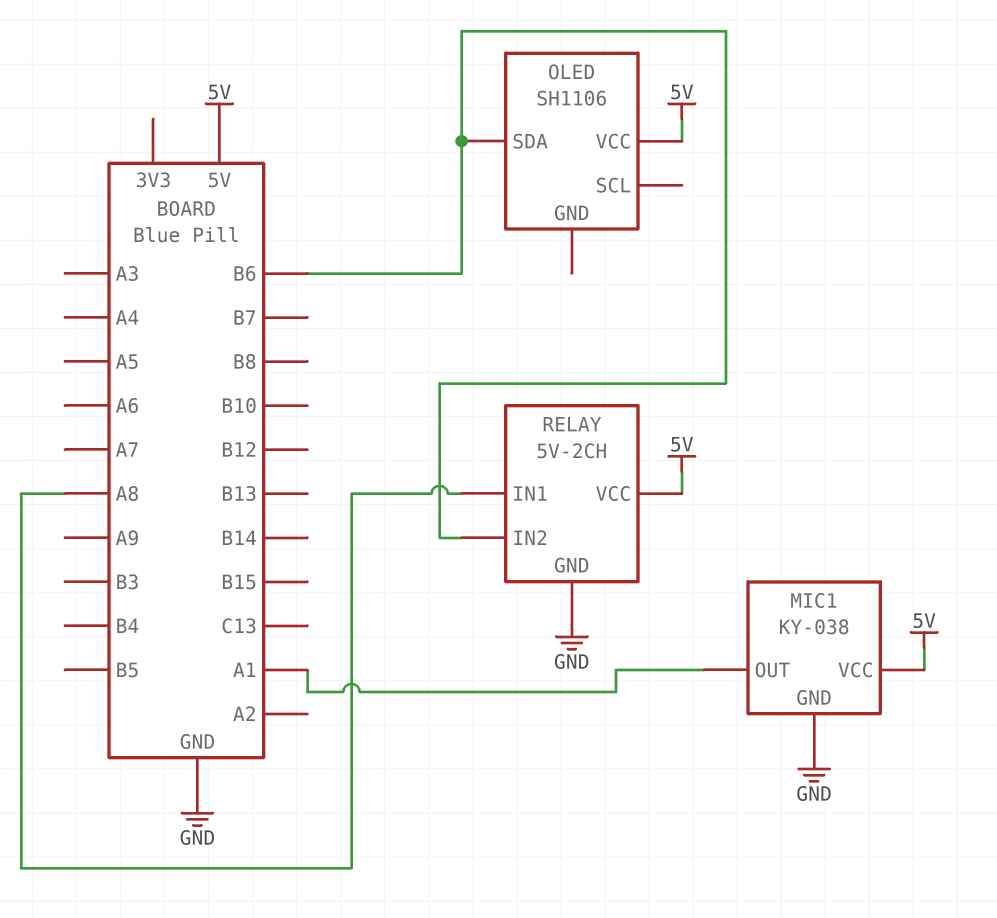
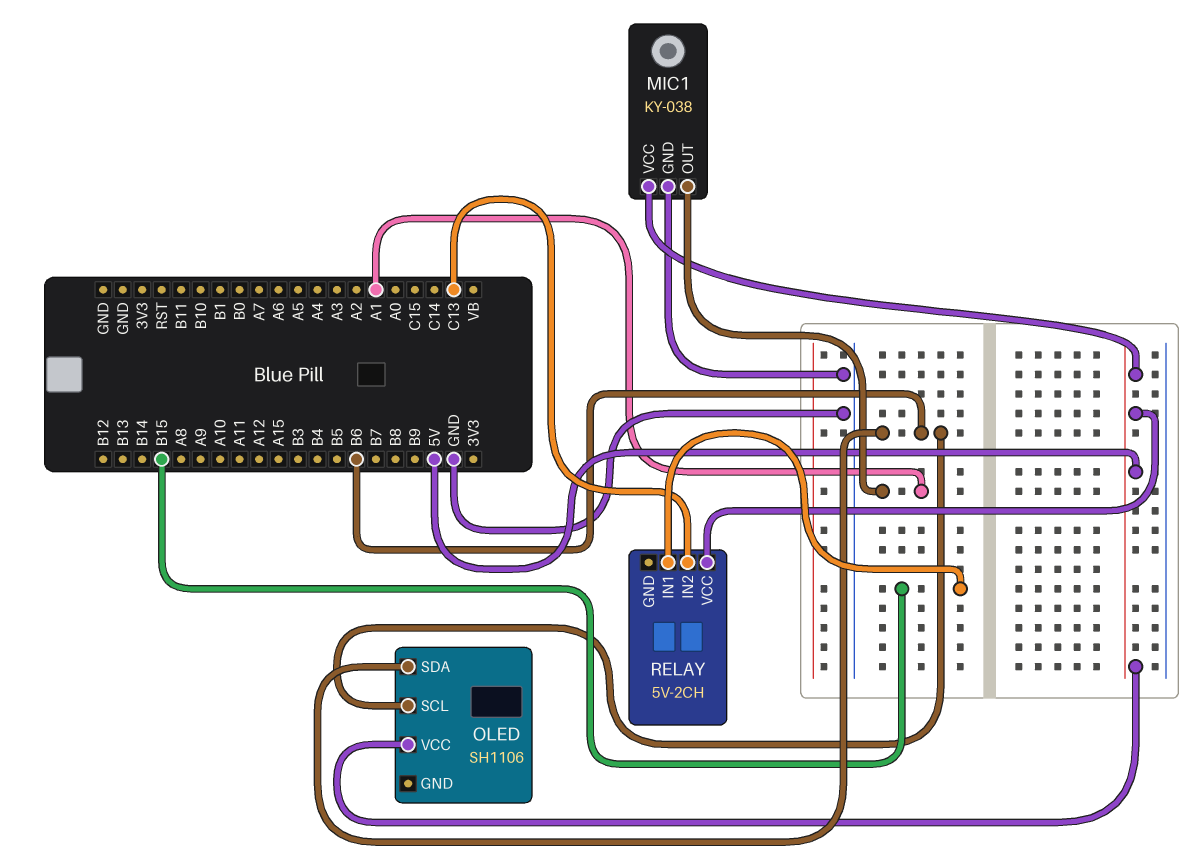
OLED pin SCL: none -> B6
RELAY pin GND: GND -> none
RELAY pin IN1: A8 -> B15
RELAY pin IN2: B6 -> C13

